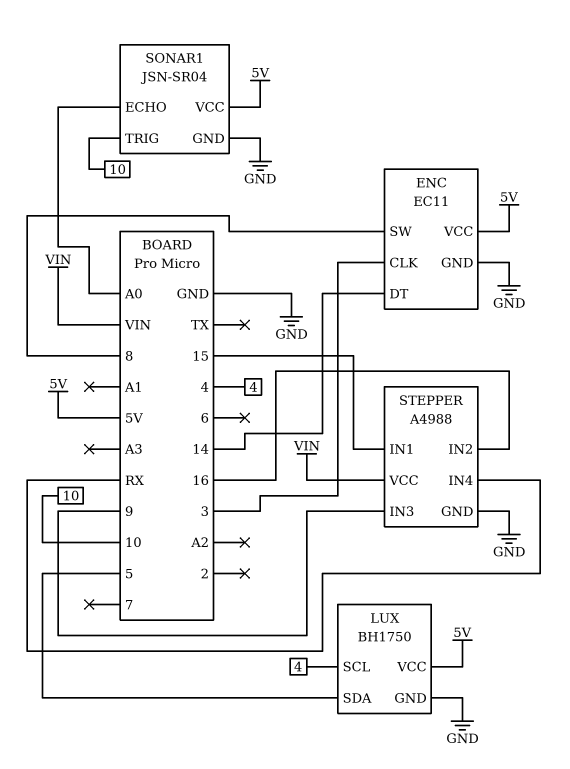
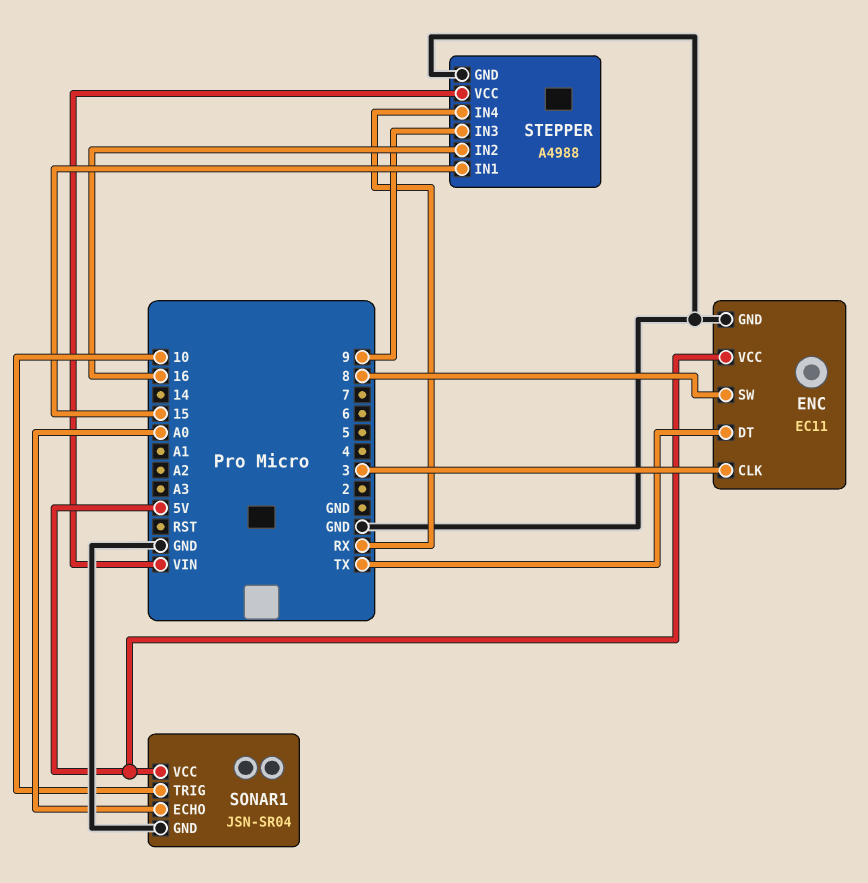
ENC pin DT: 14 -> TX
LUX: BH1750 -> none
LUX pin GND: GND -> none
LUX pin SCL: 4 -> none
LUX pin SDA: 5 -> none
LUX pin VCC: 5V -> none

